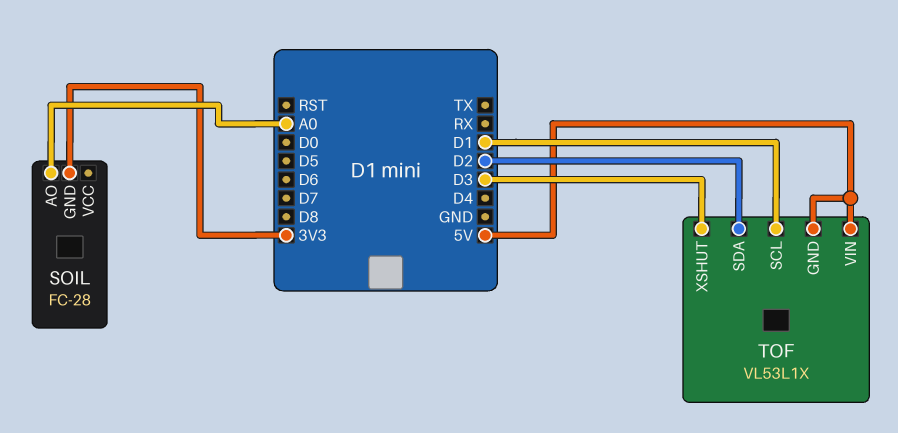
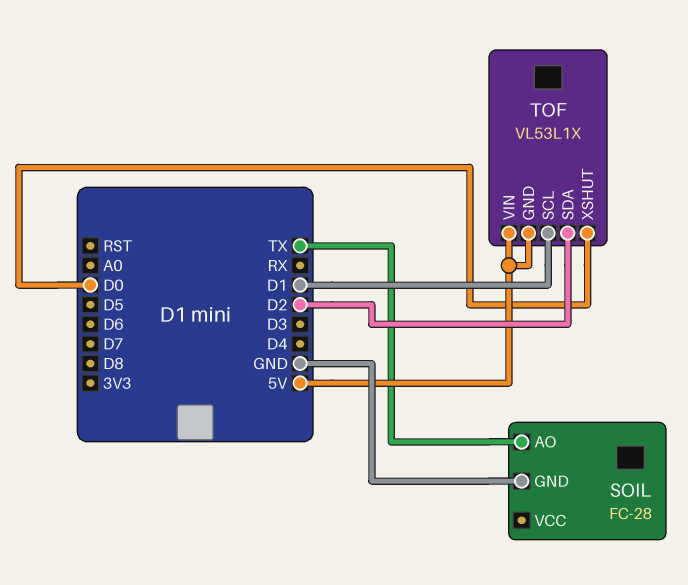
SOIL pin AO: A0 -> TX
SOIL pin GND: 3V3 -> GND
TOF pin XSHUT: D3 -> D0

